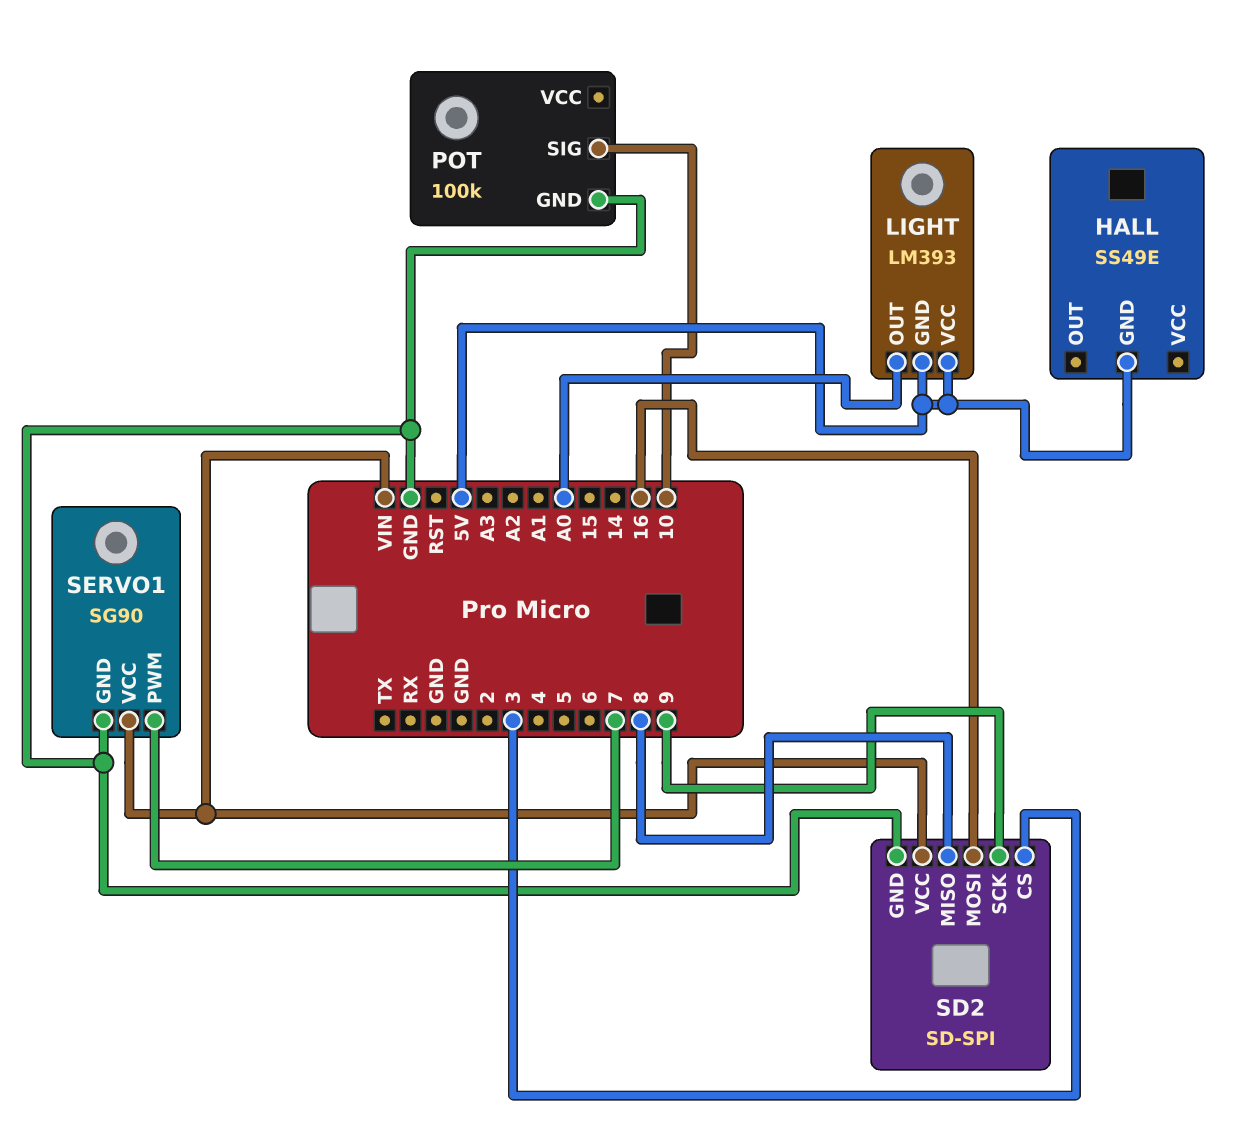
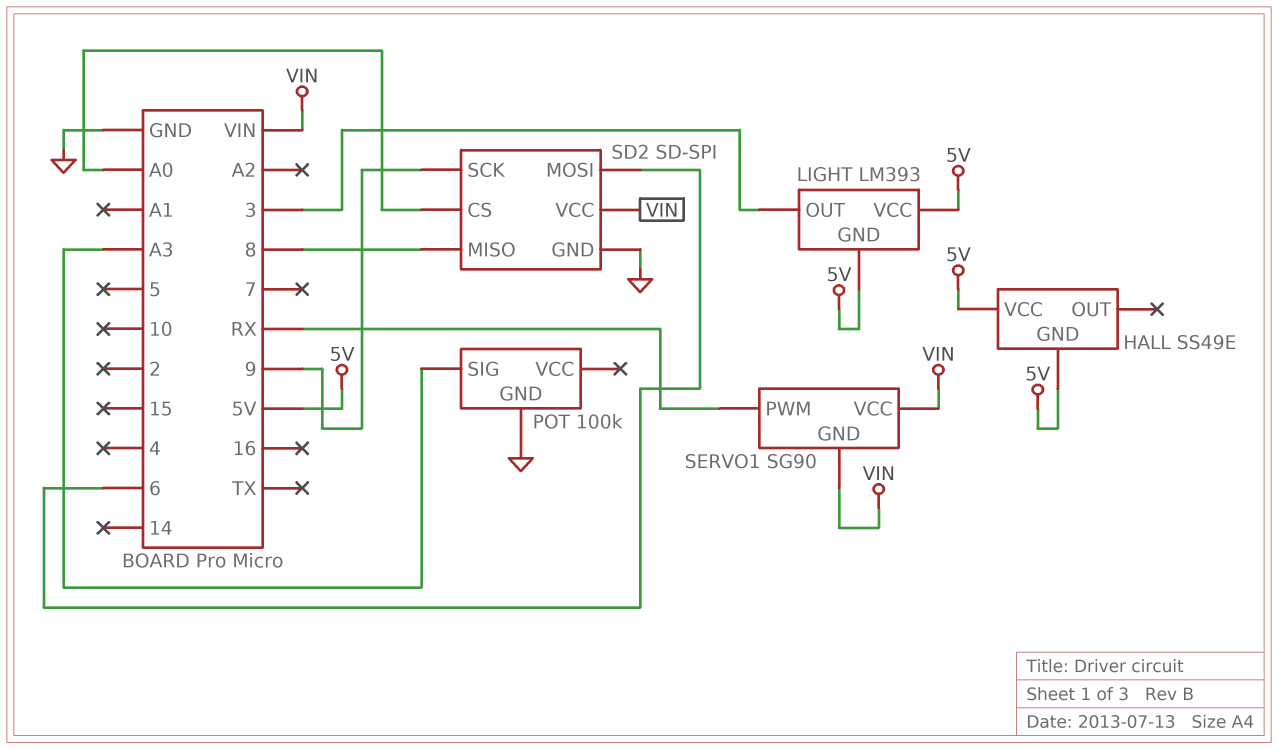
HALL pin VCC: none -> 5V
LIGHT pin OUT: A0 -> 3
POT pin SIG: 10 -> A3
SD2 pin CS: 3 -> A0
SD2 pin MOSI: 16 -> 6
SERVO1 pin GND: GND -> VIN
SERVO1 pin PWM: 7 -> RX

